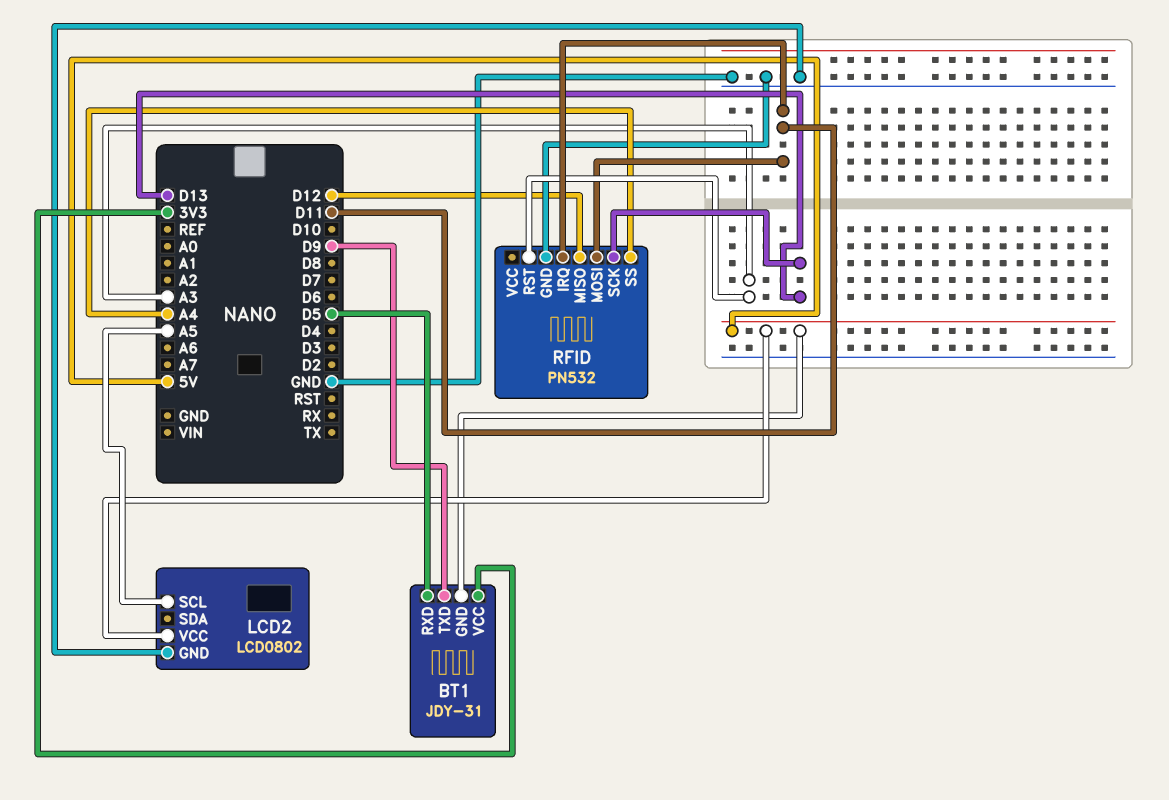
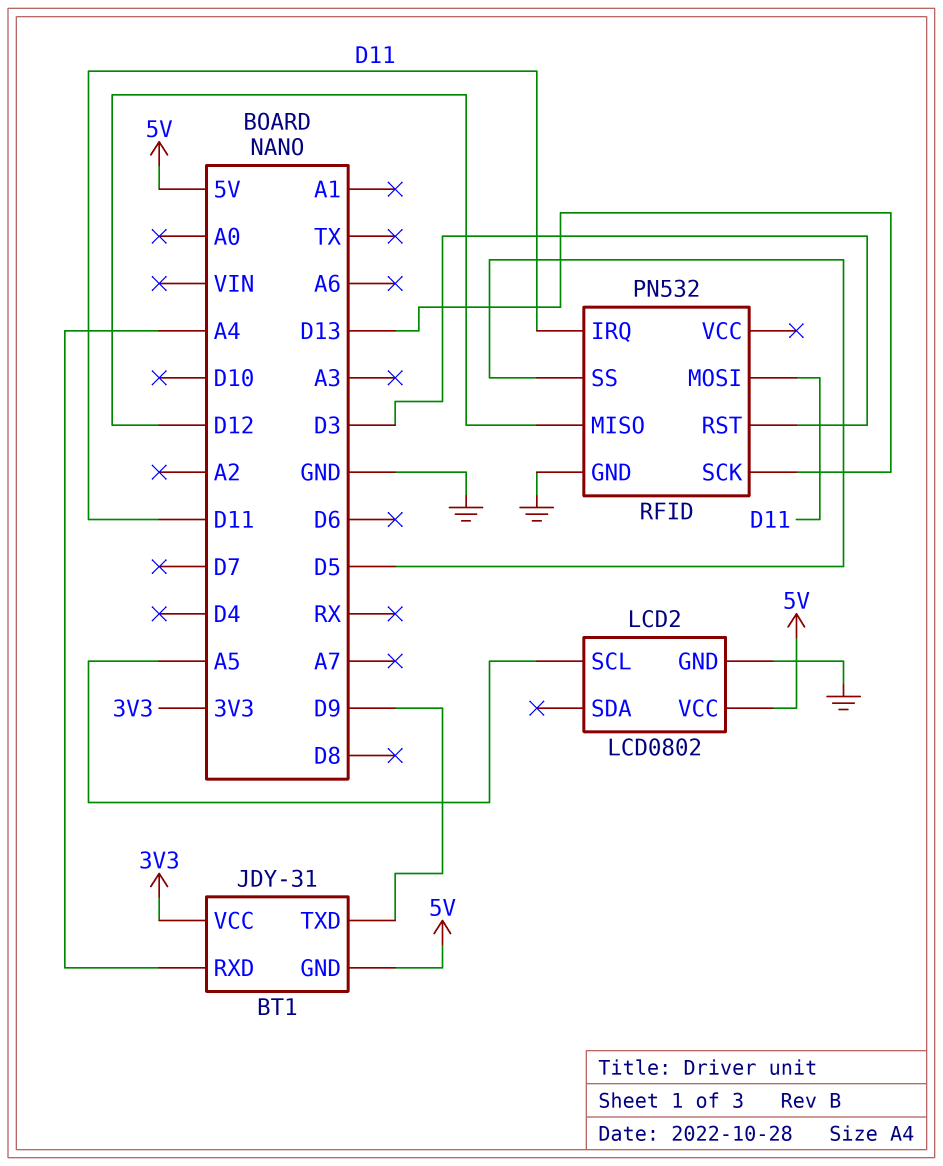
BT1 pin RXD: D5 -> A4
RFID pin RST: A3 -> D3
RFID pin SS: A4 -> D5

